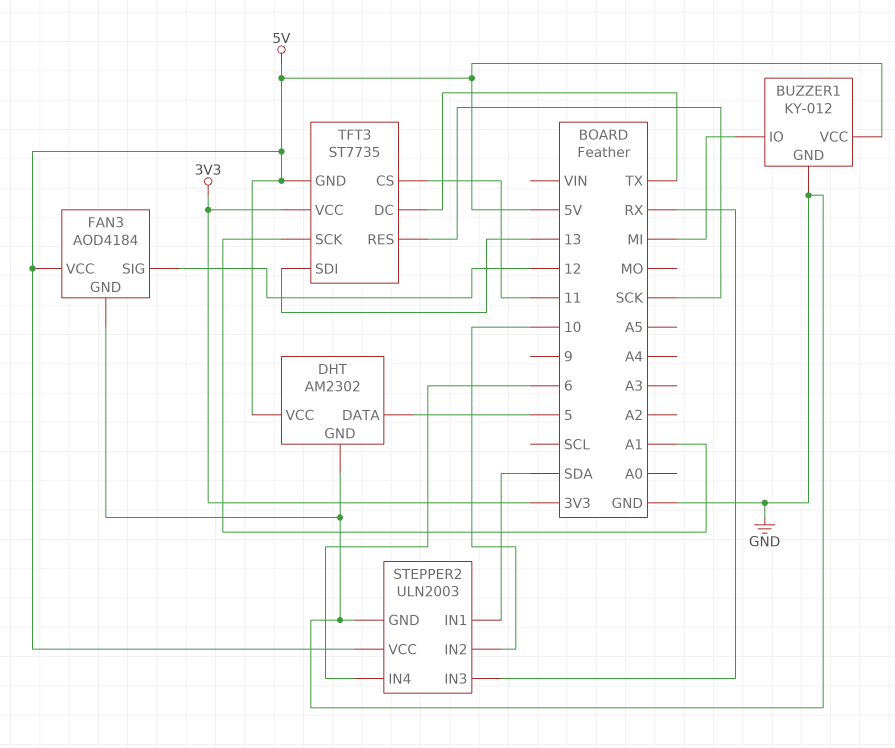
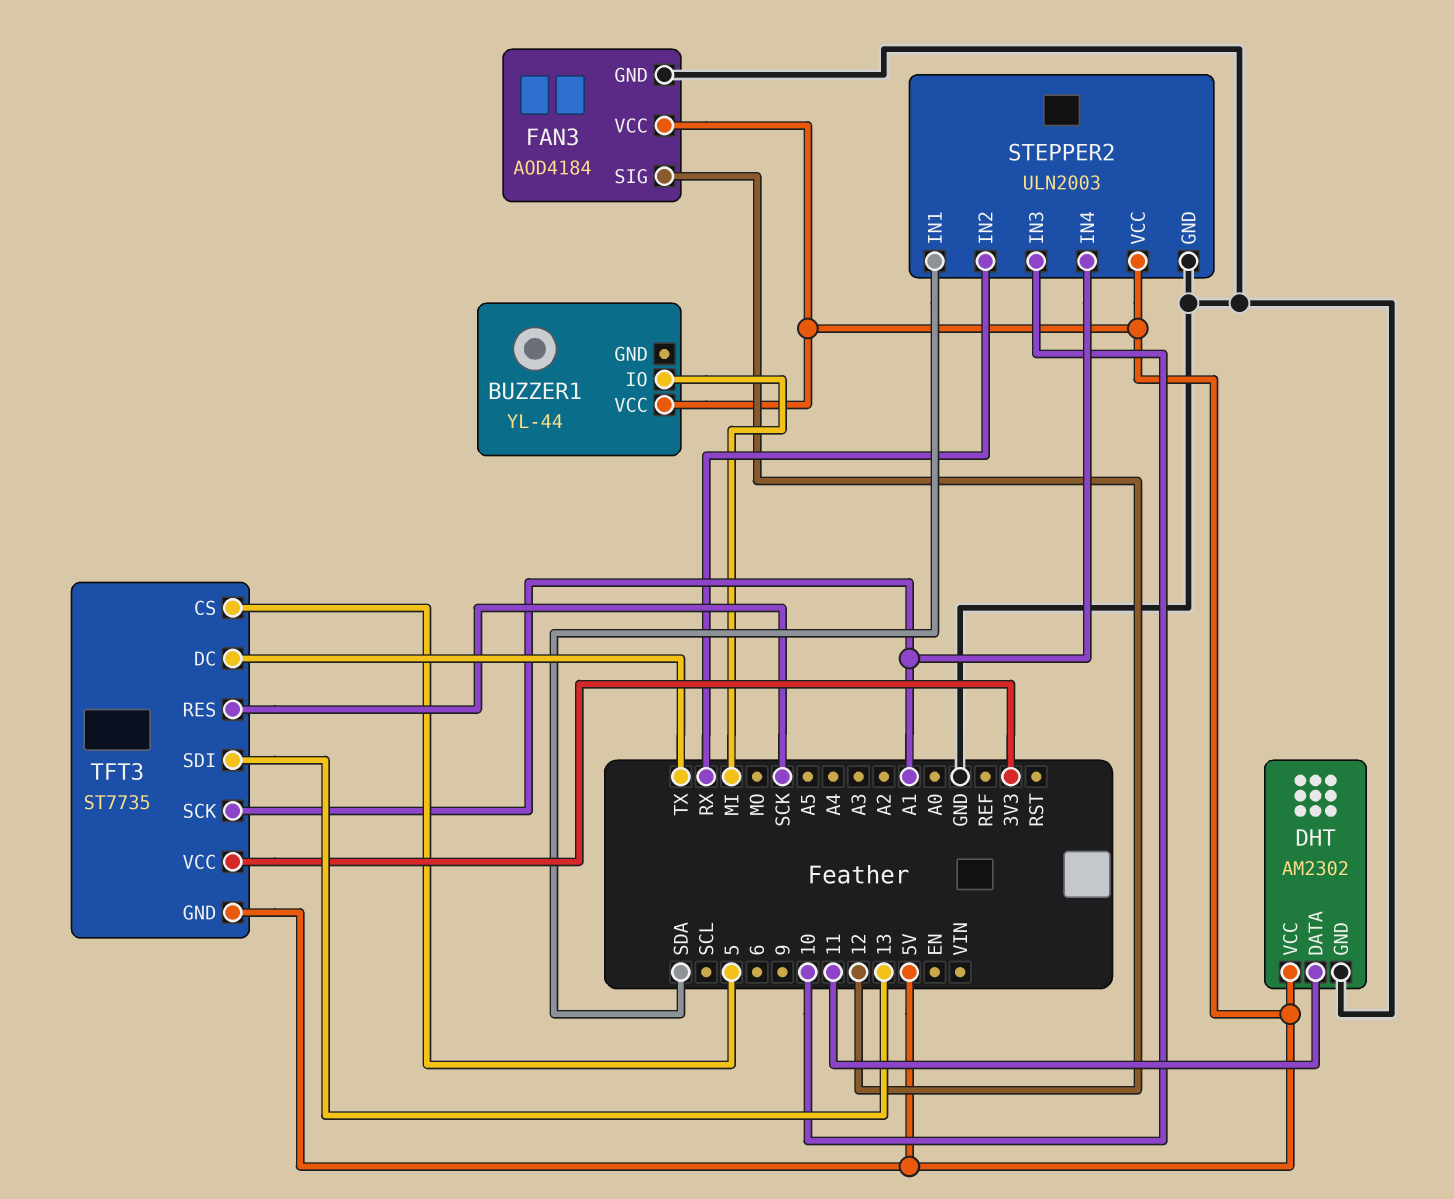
BUZZER1: KY-012 -> YL-44
BUZZER1 pin GND: GND -> none
DHT pin DATA: 5 -> 11
STEPPER2 pin IN2: 10 -> RX
STEPPER2 pin IN3: RX -> 10
STEPPER2 pin IN4: 6 -> A1
TFT3 pin CS: 11 -> 5

